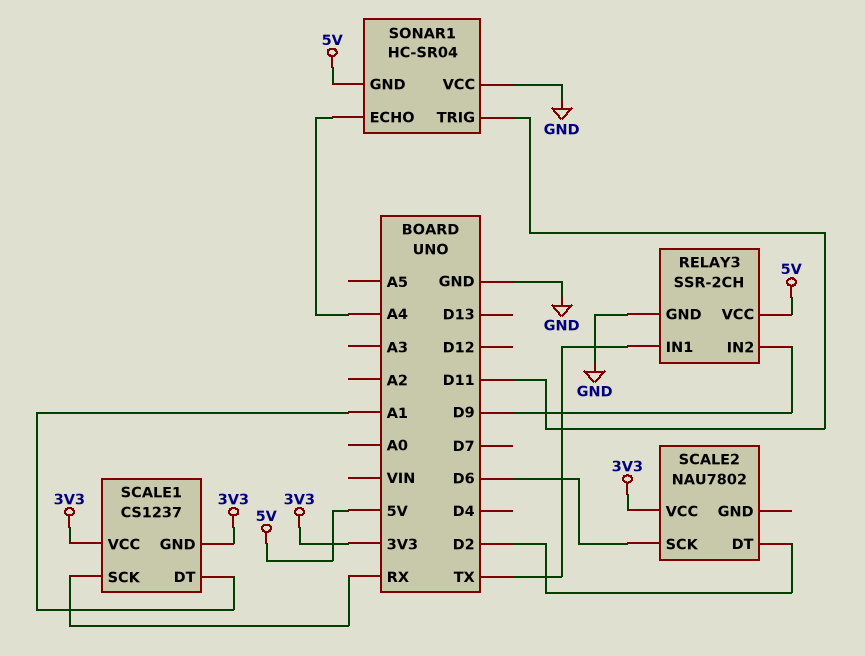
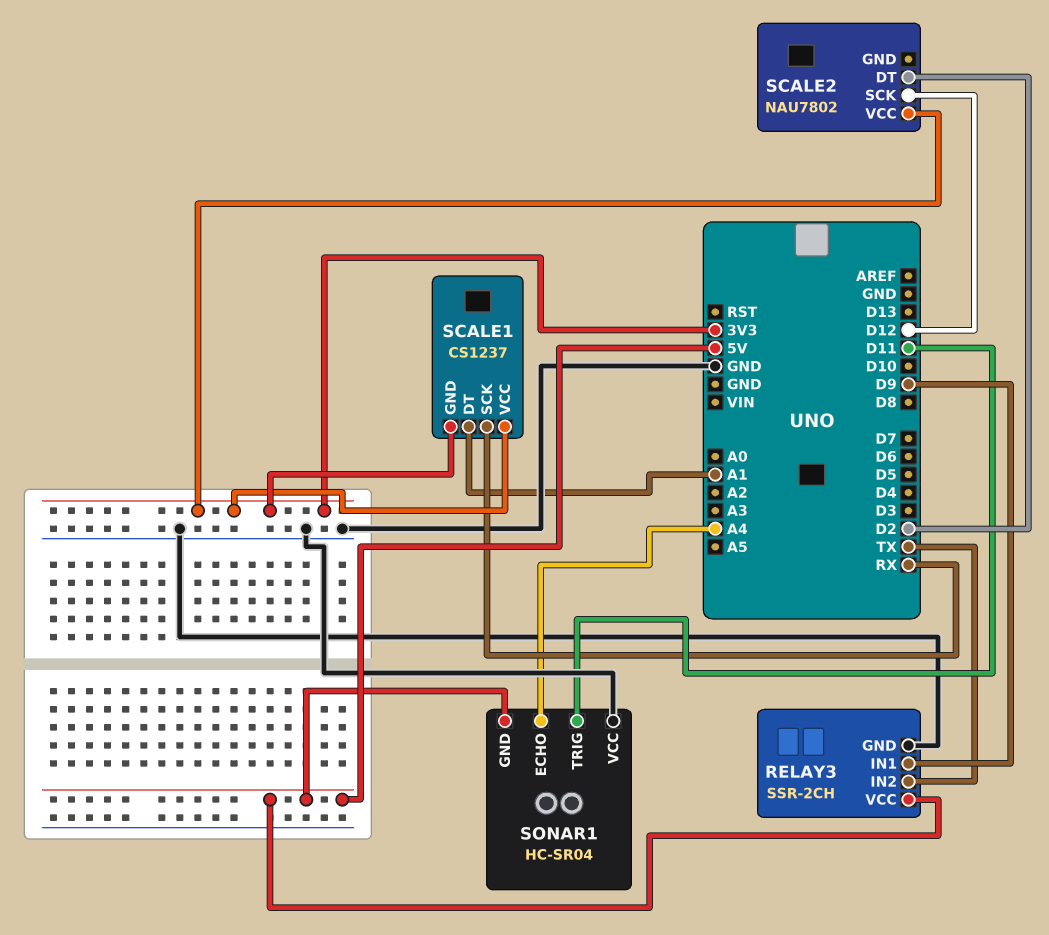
RELAY3 pin IN1: TX -> D9
RELAY3 pin IN2: D9 -> TX
SCALE2 pin SCK: D6 -> D12

